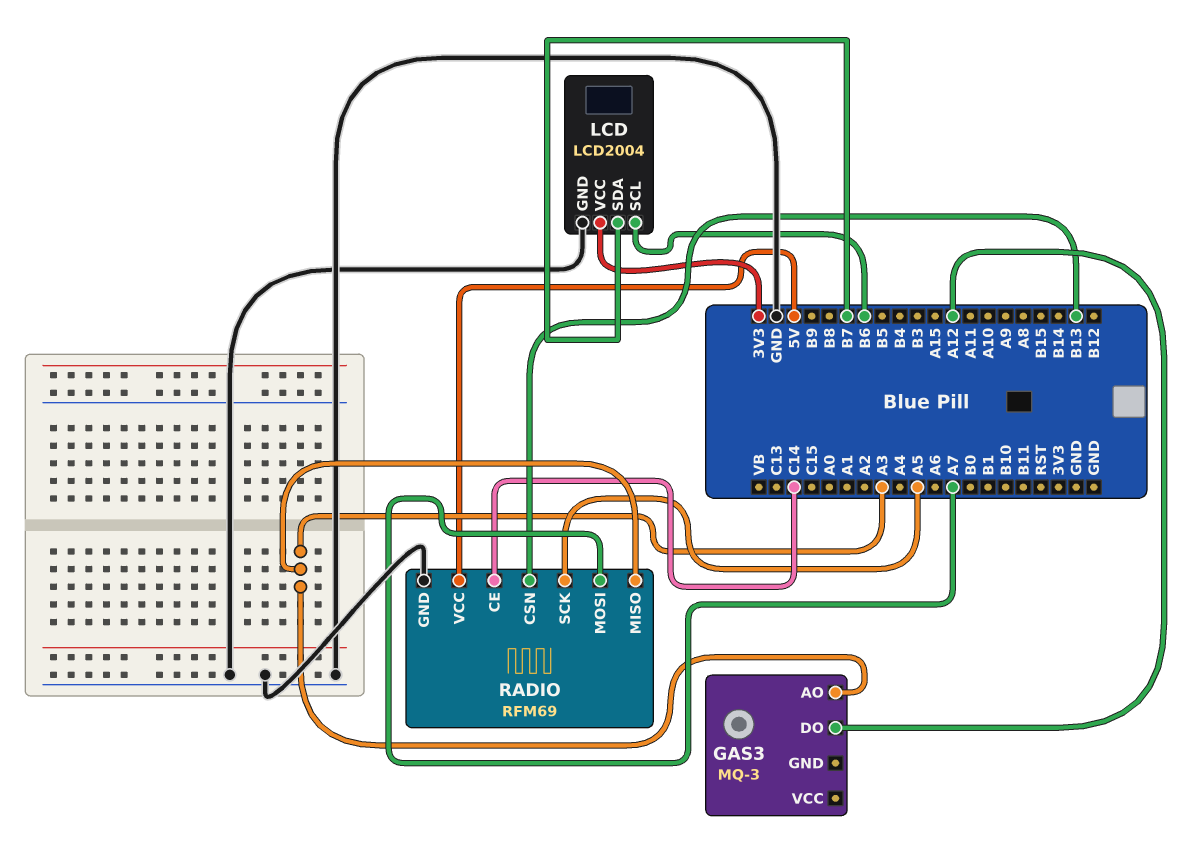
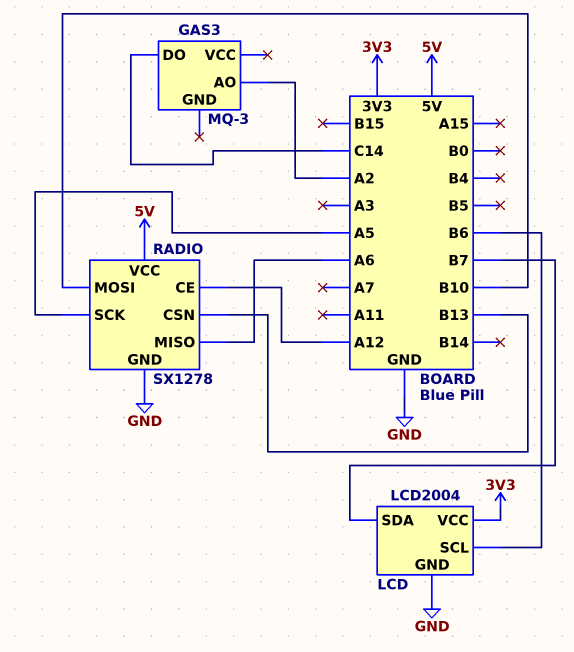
GAS3 pin AO: A3 -> A2
GAS3 pin DO: A12 -> C14
RADIO: RFM69 -> SX1278
RADIO pin CE: C14 -> A12
RADIO pin MISO: A3 -> A6
RADIO pin MOSI: A7 -> B10

